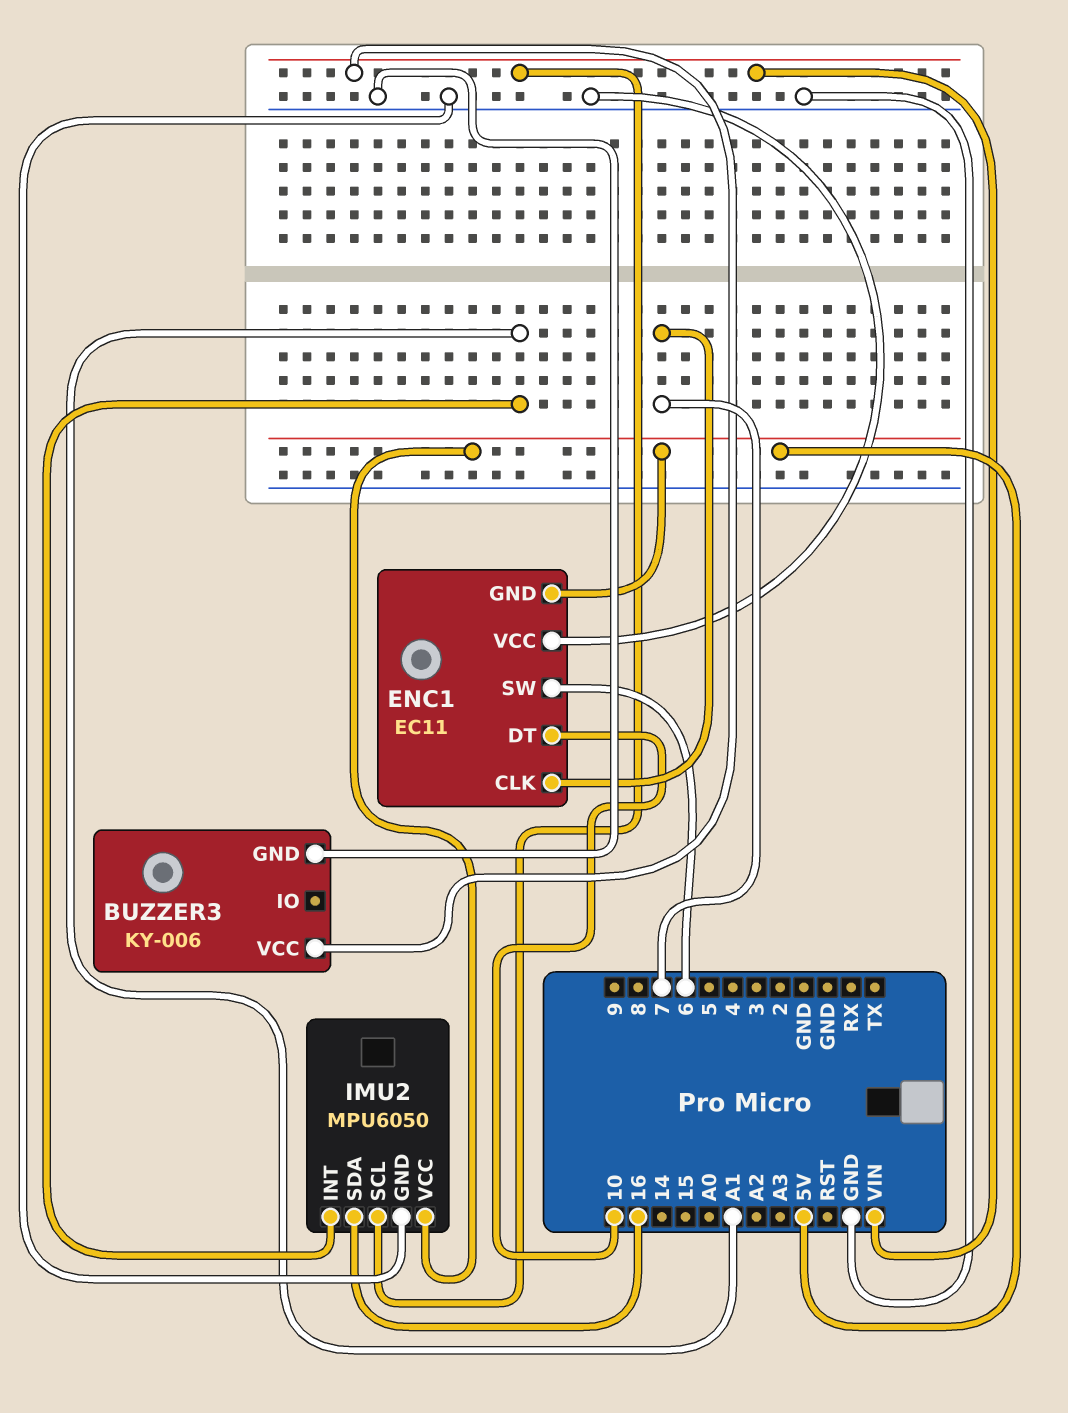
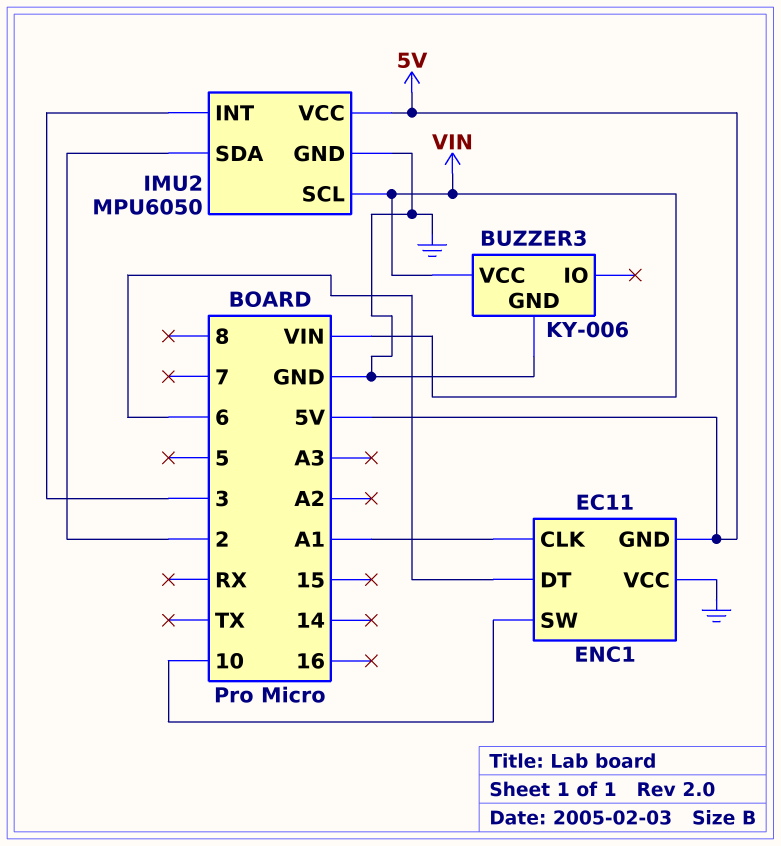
ENC1 pin CLK: 7 -> A1
ENC1 pin DT: 10 -> 6
ENC1 pin SW: 6 -> 10
IMU2 pin INT: A1 -> 3
IMU2 pin SDA: 16 -> 2

